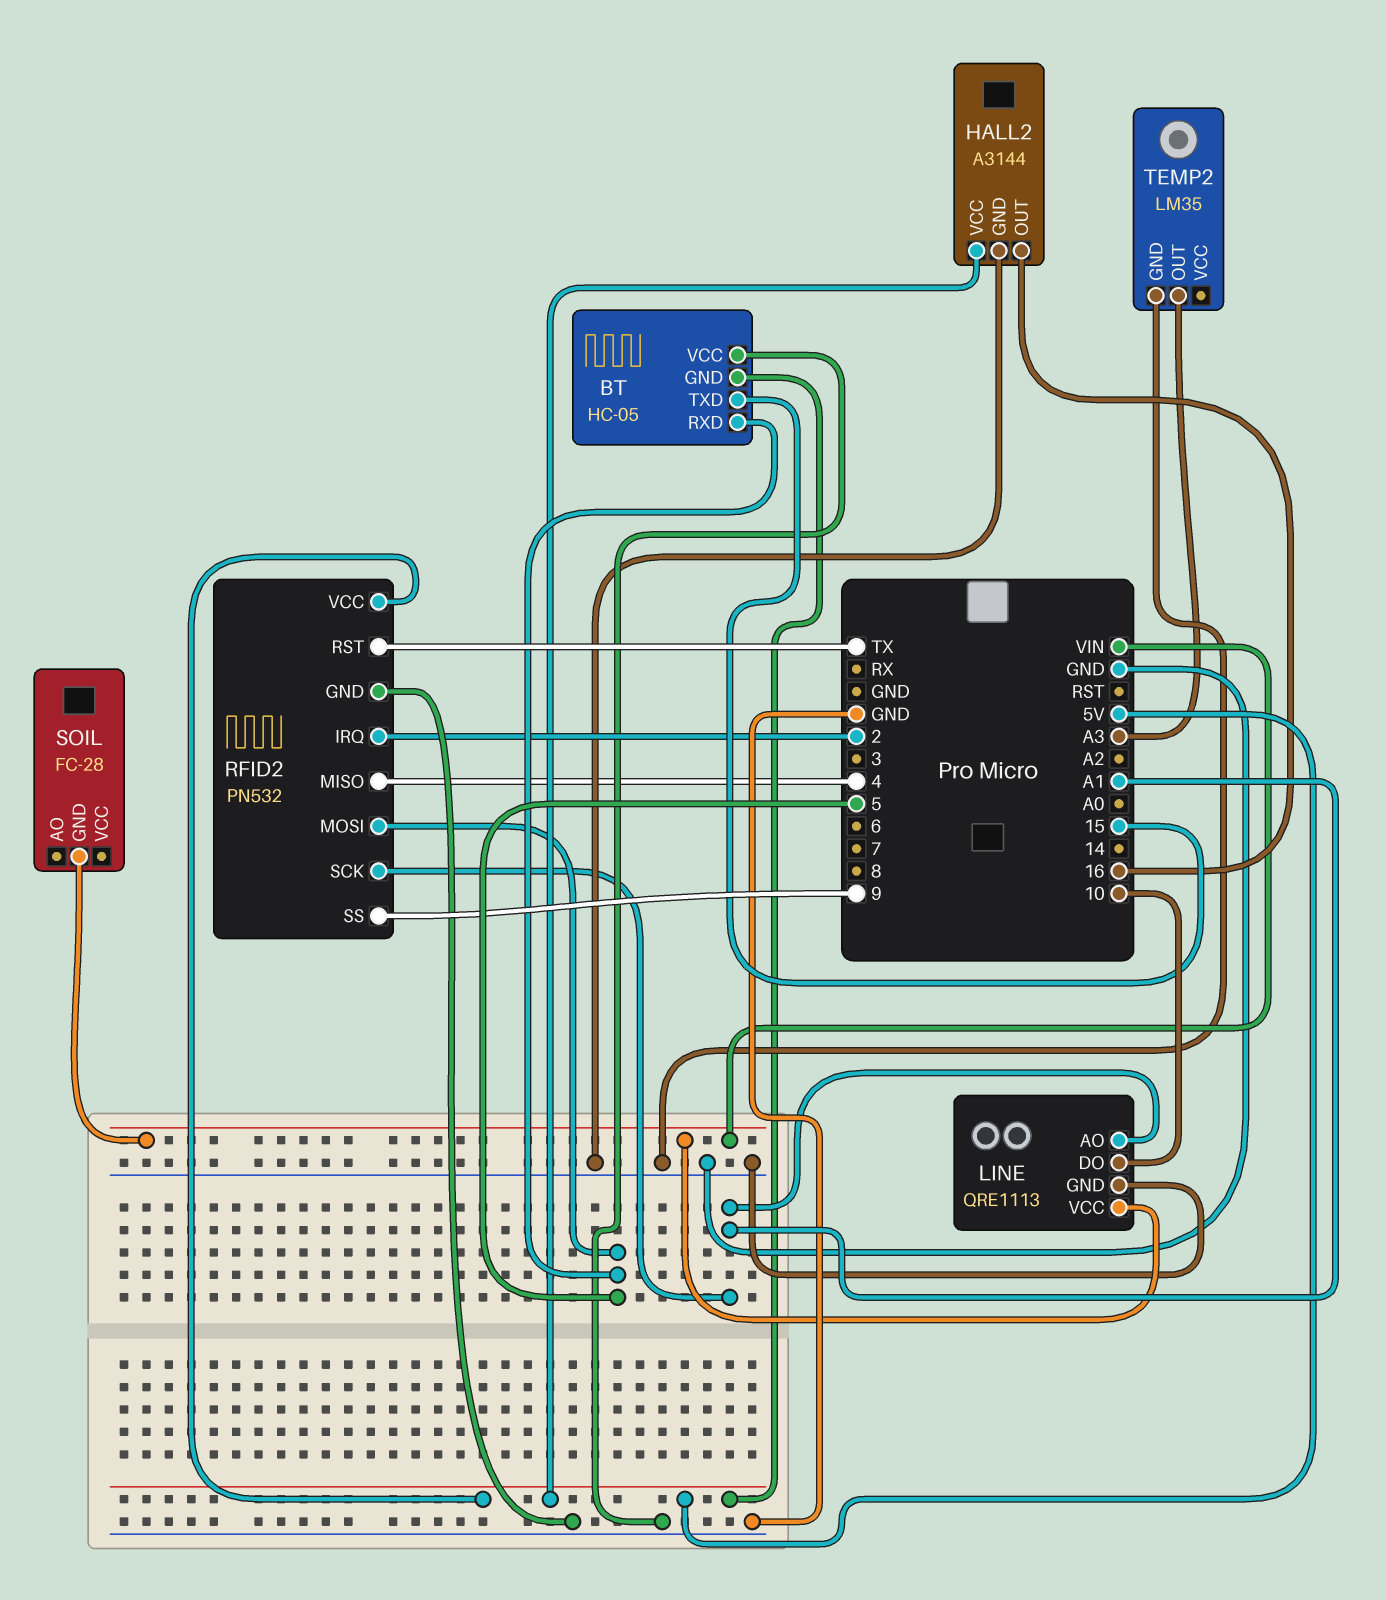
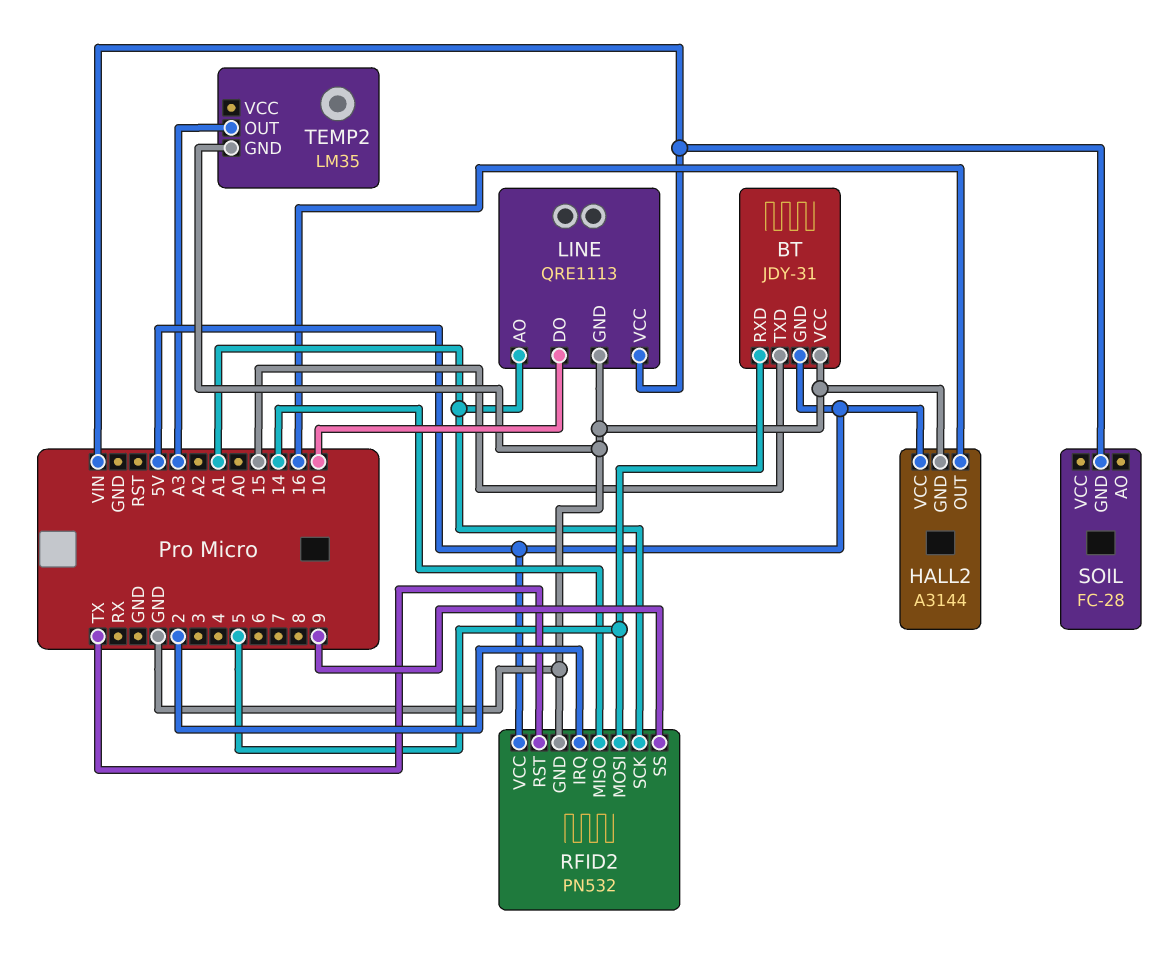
BT: HC-05 -> JDY-31
RFID2 pin MISO: 4 -> 14

